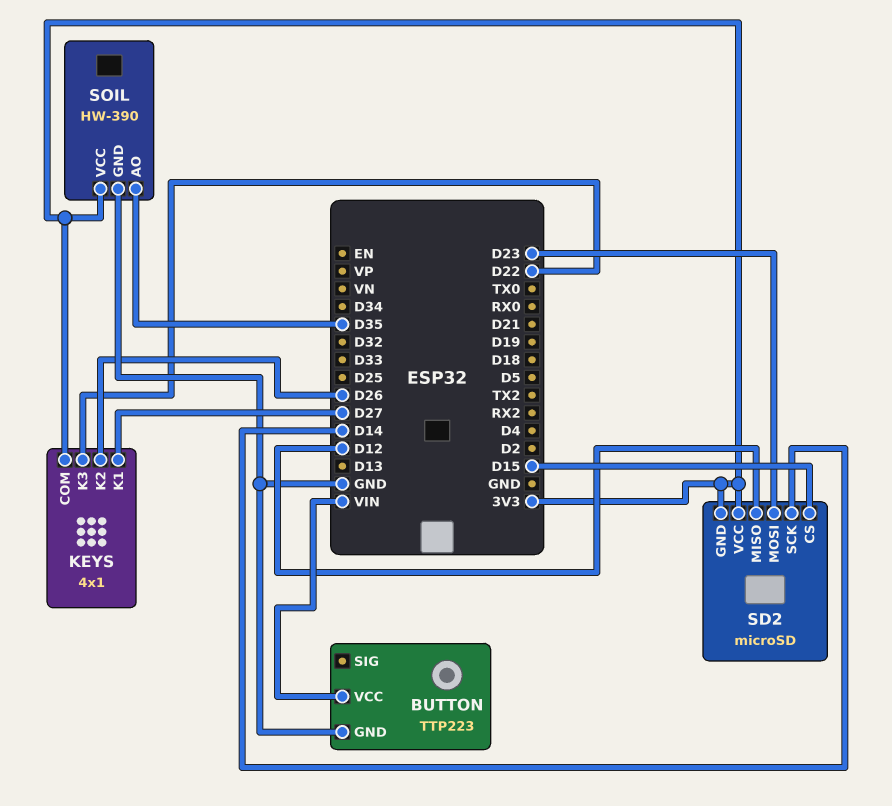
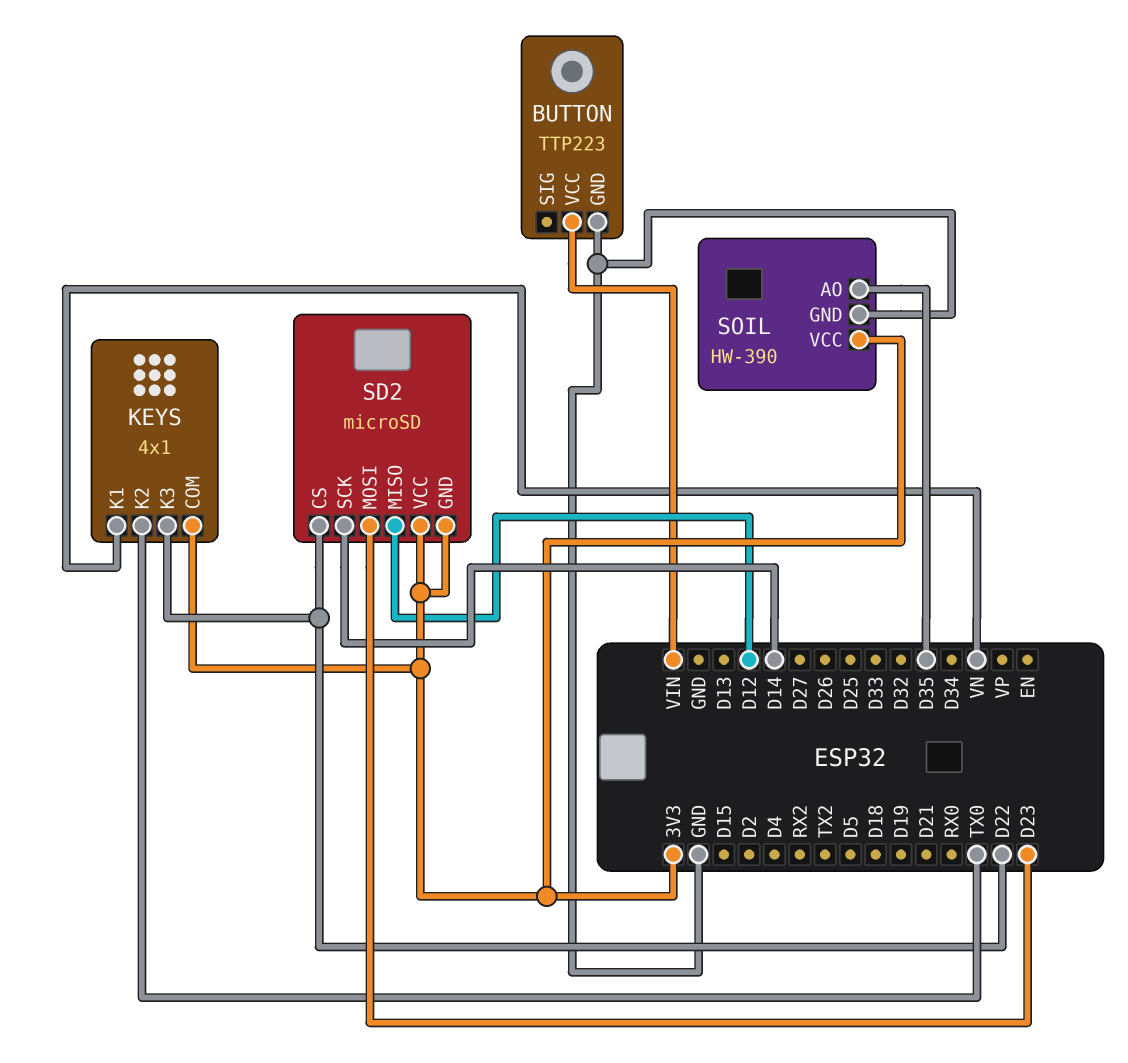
KEYS pin K1: D27 -> VN
KEYS pin K2: D26 -> TX0
SD2 pin CS: D15 -> D22

